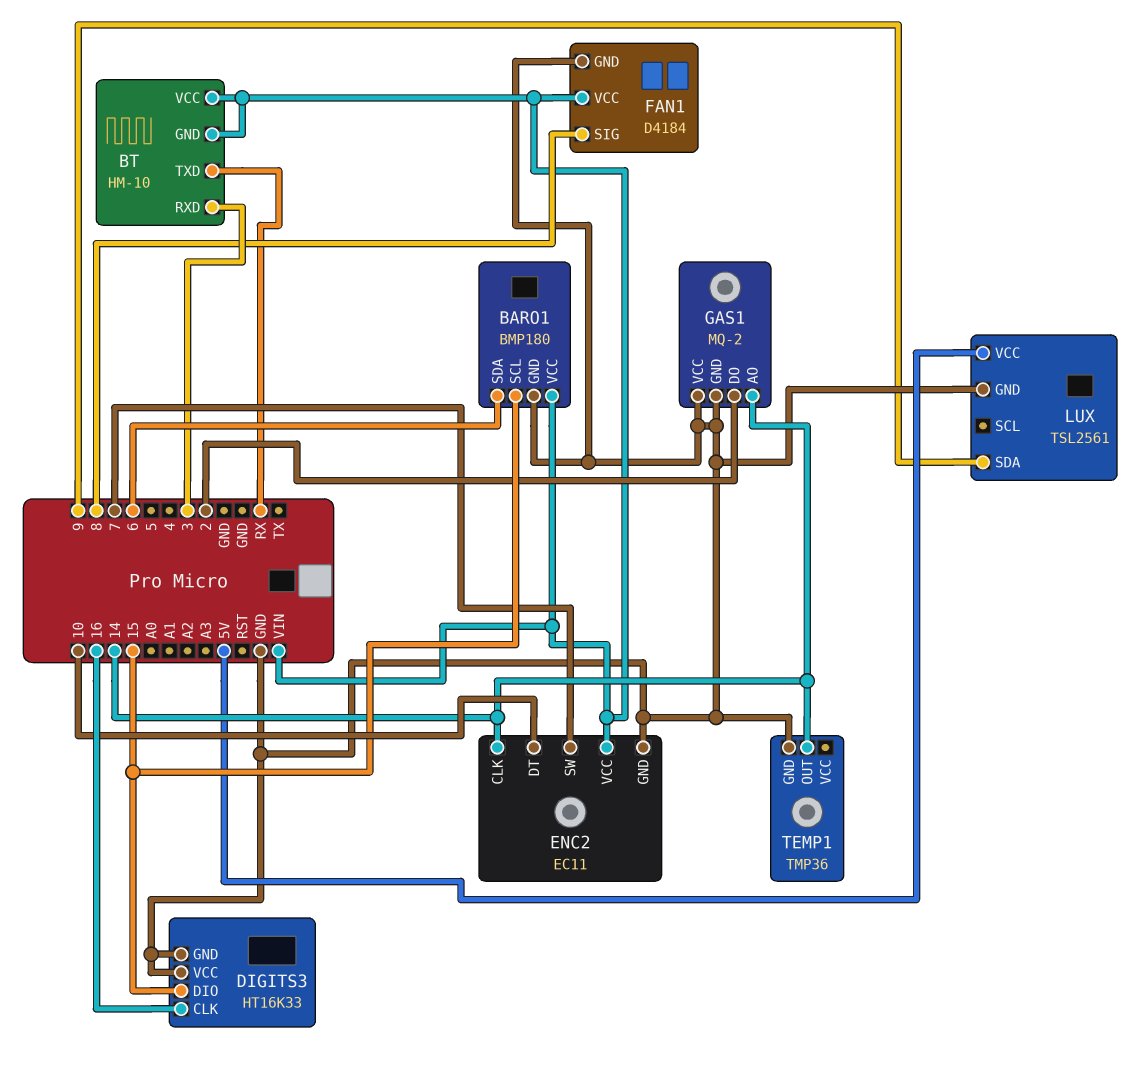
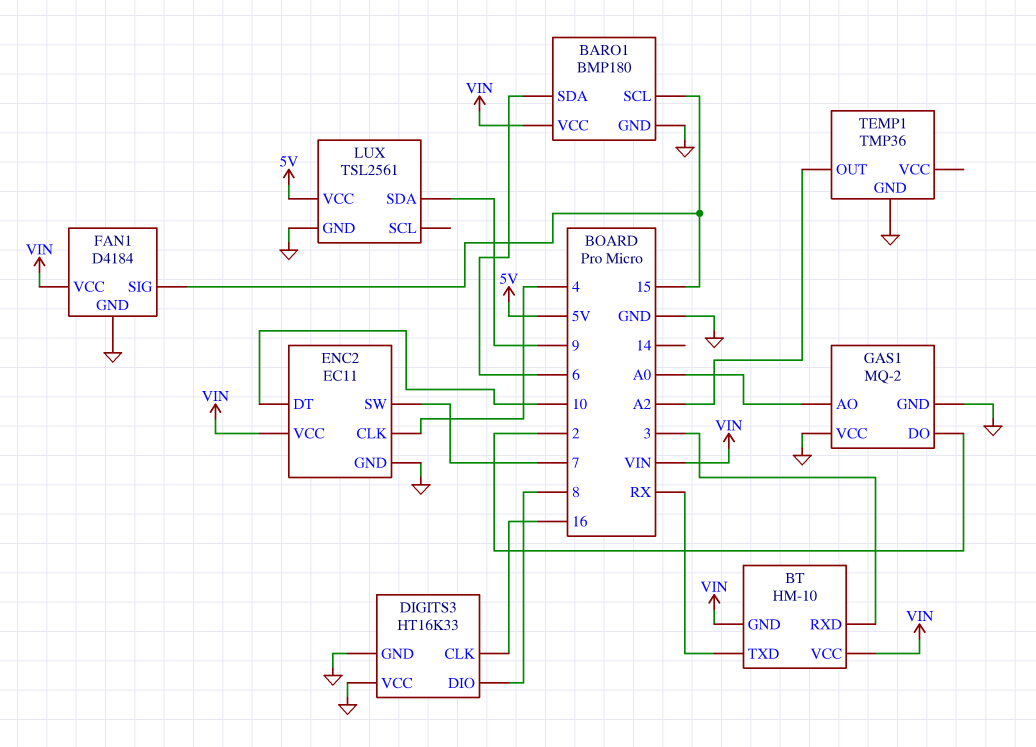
DIGITS3 pin DIO: 15 -> 8
ENC2 pin CLK: 14 -> 4
FAN1 pin SIG: 8 -> 15
GAS1 pin AO: 14 -> A0
TEMP1 pin OUT: 14 -> A2

